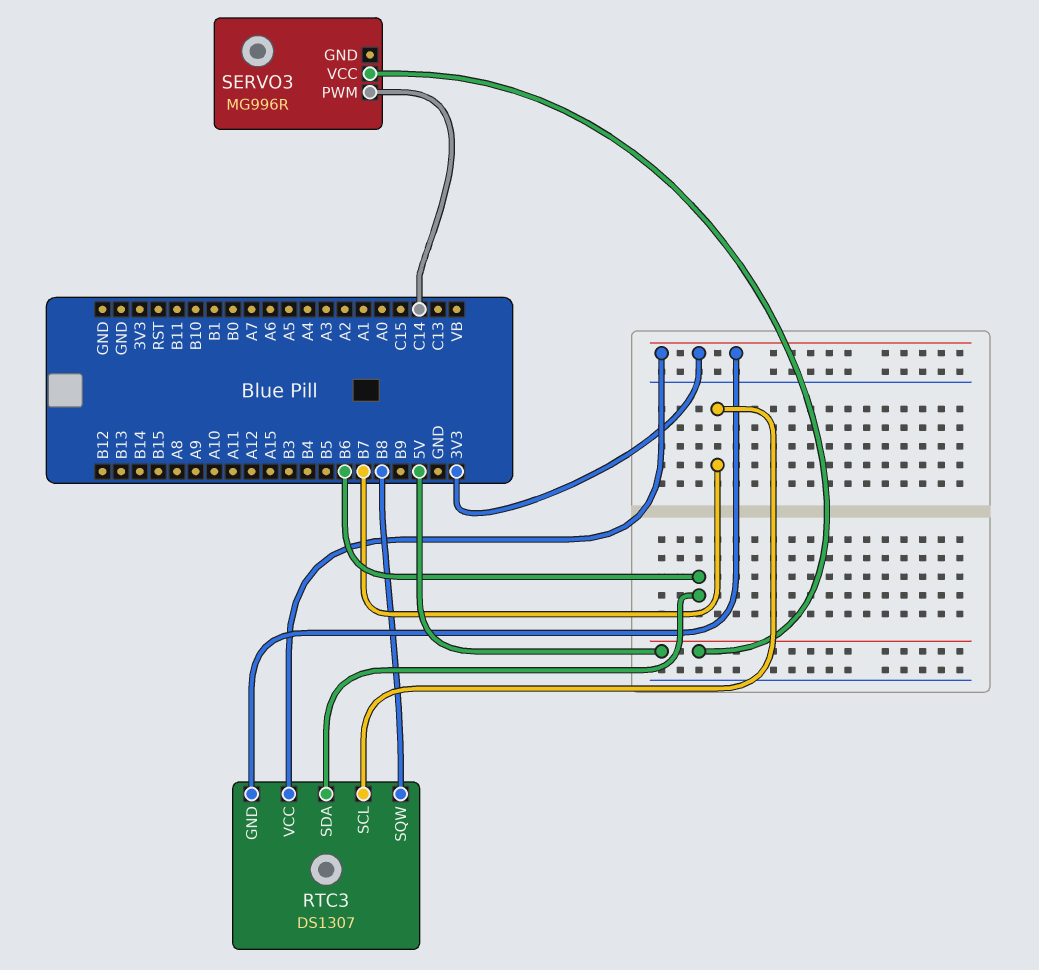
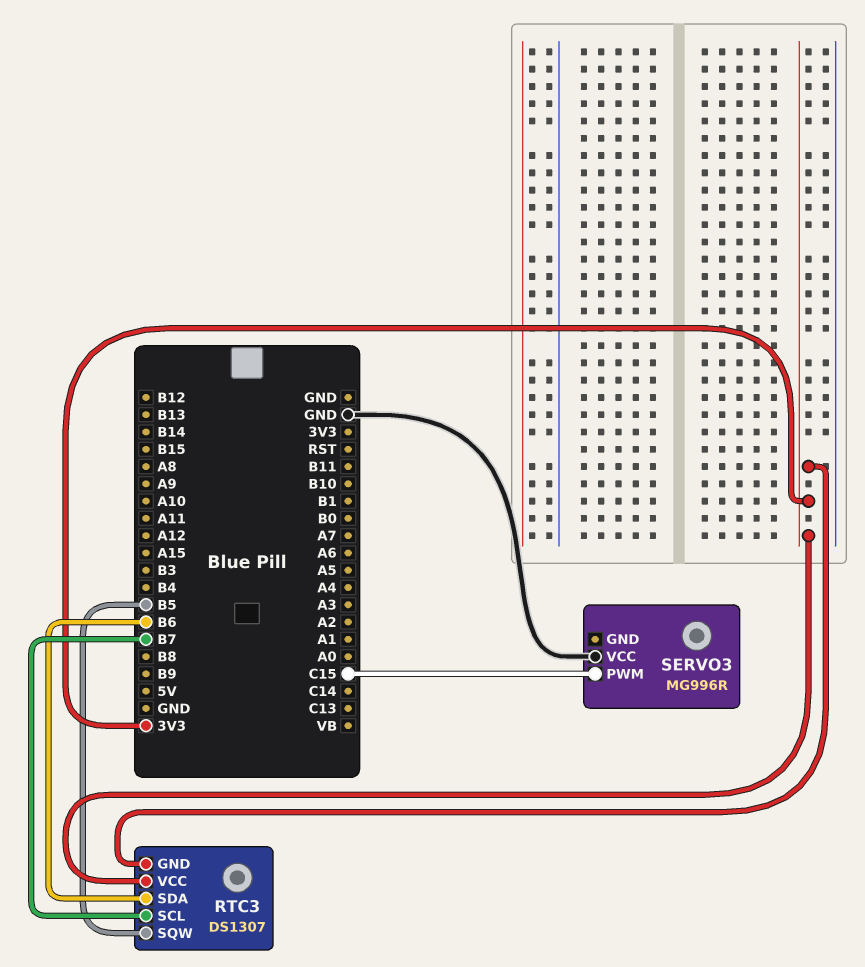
RTC3 pin SQW: B8 -> B5
SERVO3 pin PWM: C14 -> C15
SERVO3 pin VCC: 5V -> GND

